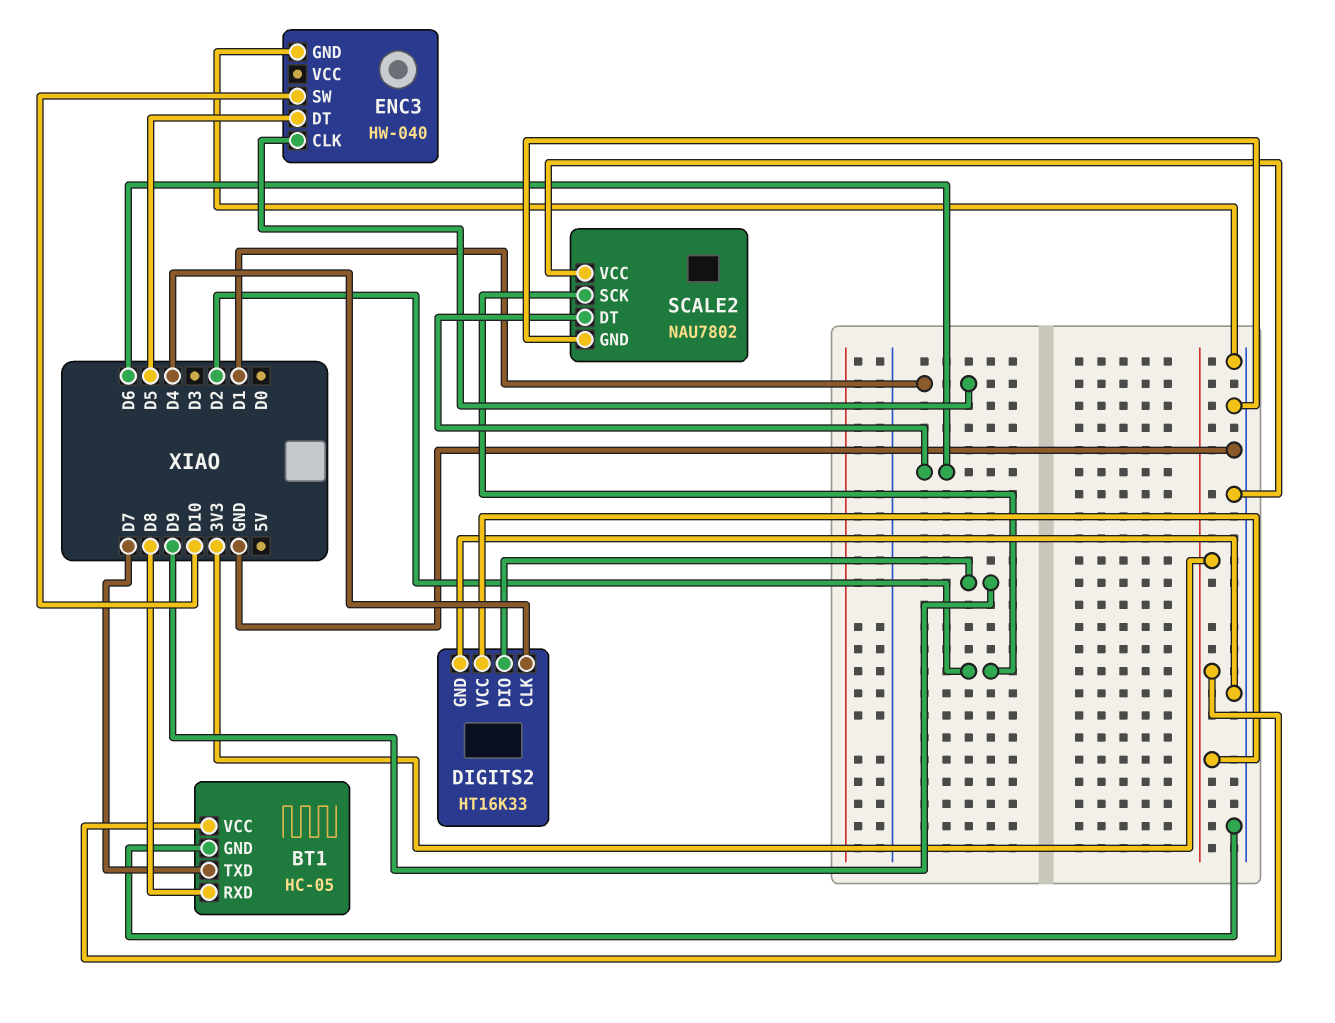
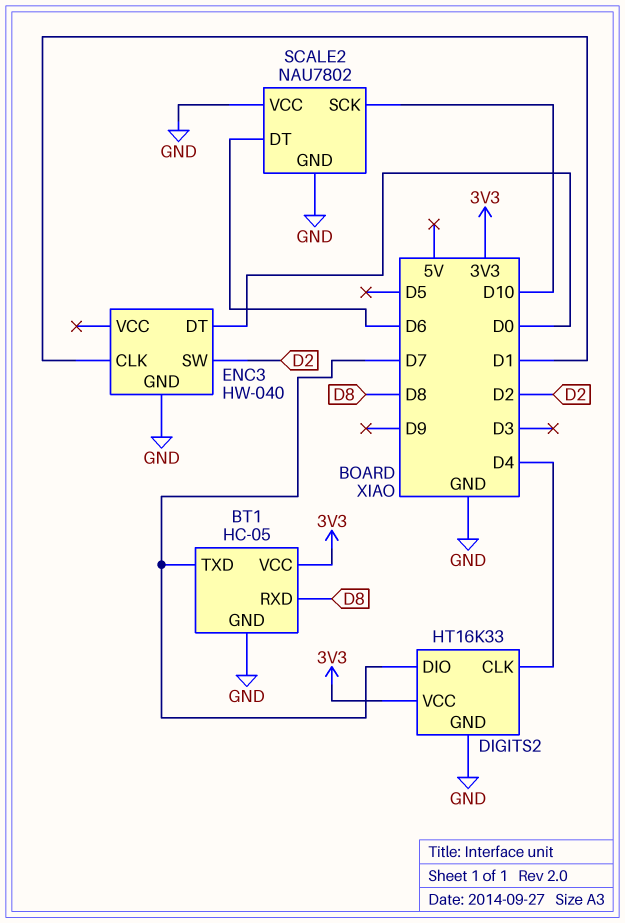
DIGITS2 pin DIO: D9 -> D7
ENC3 pin DT: D5 -> D0
ENC3 pin SW: D10 -> D2
SCALE2 pin SCK: D2 -> D10

